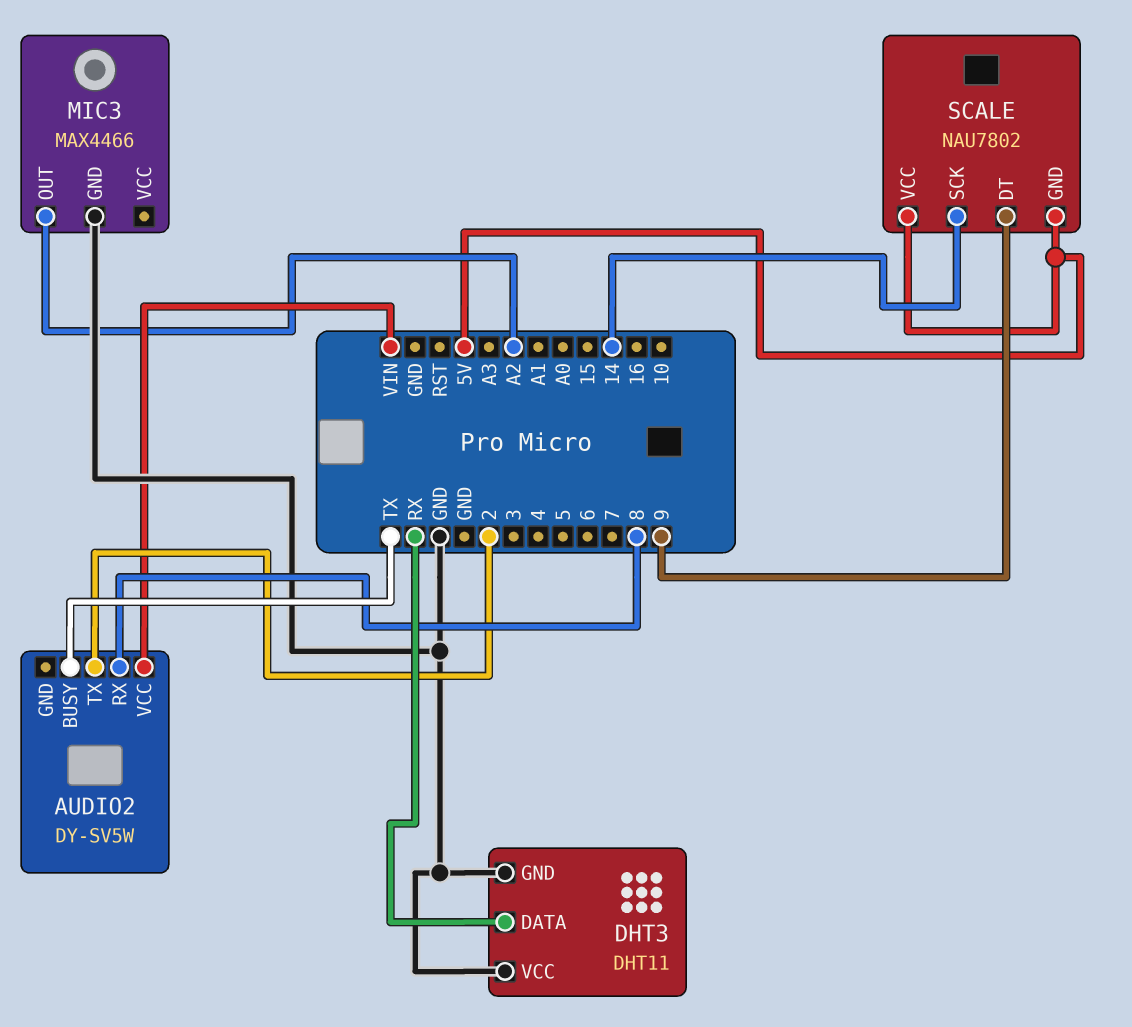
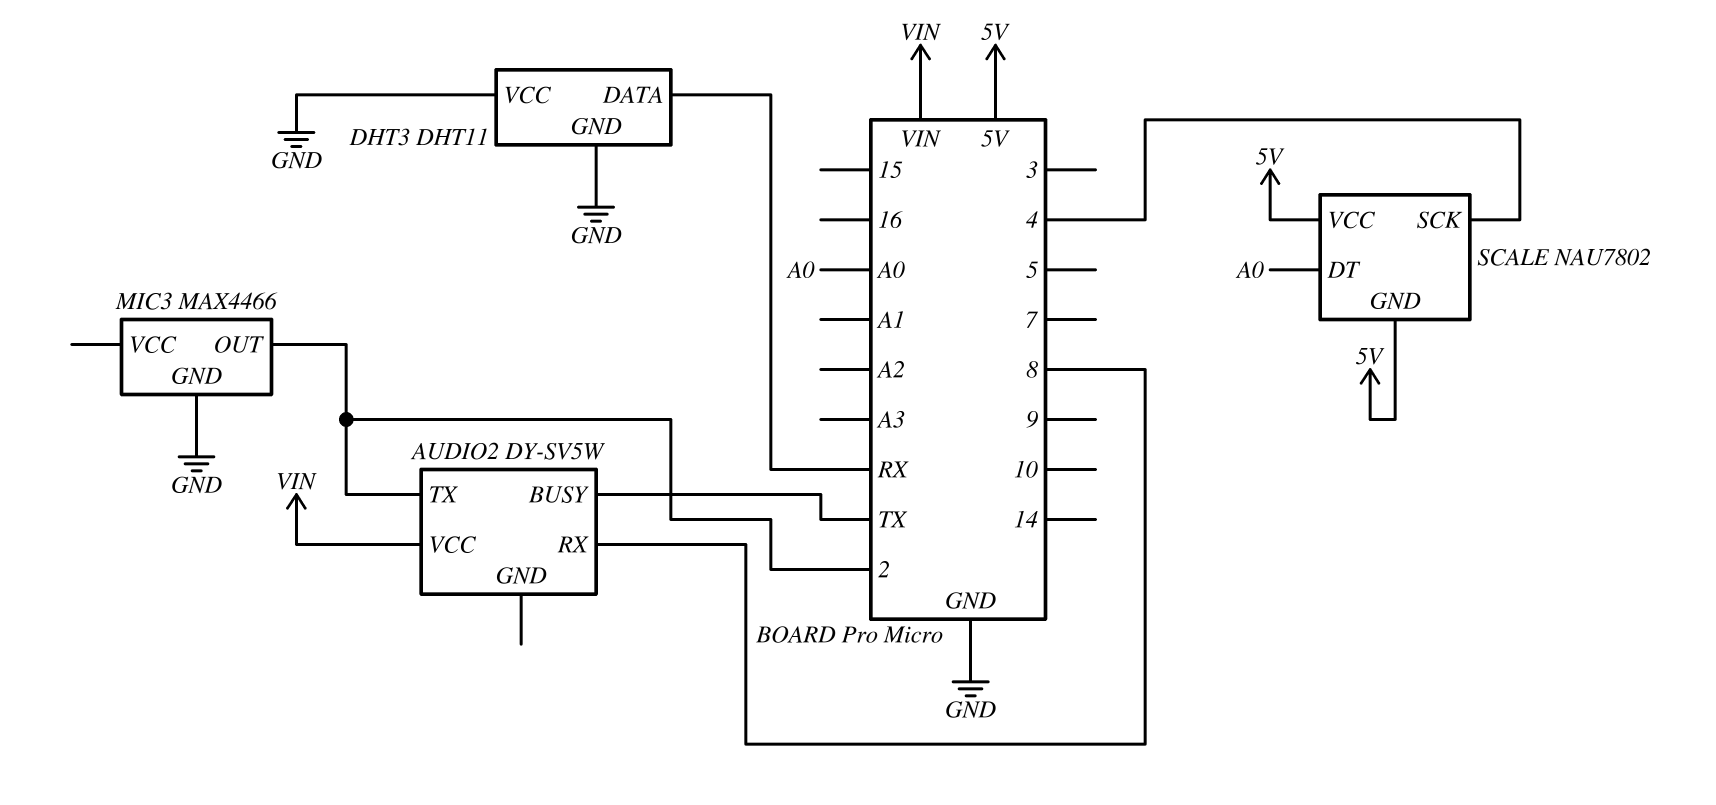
MIC3 pin OUT: A2 -> 2
SCALE pin DT: 9 -> A0
SCALE pin SCK: 14 -> 4

